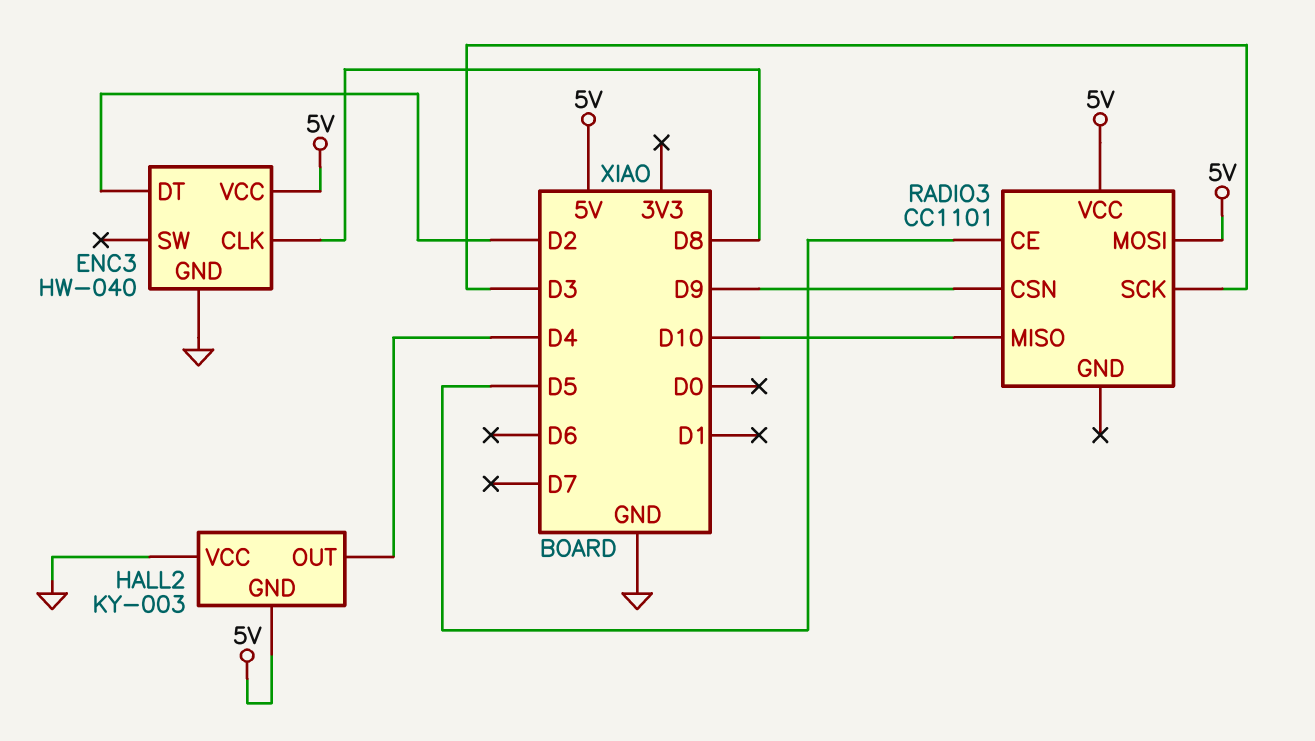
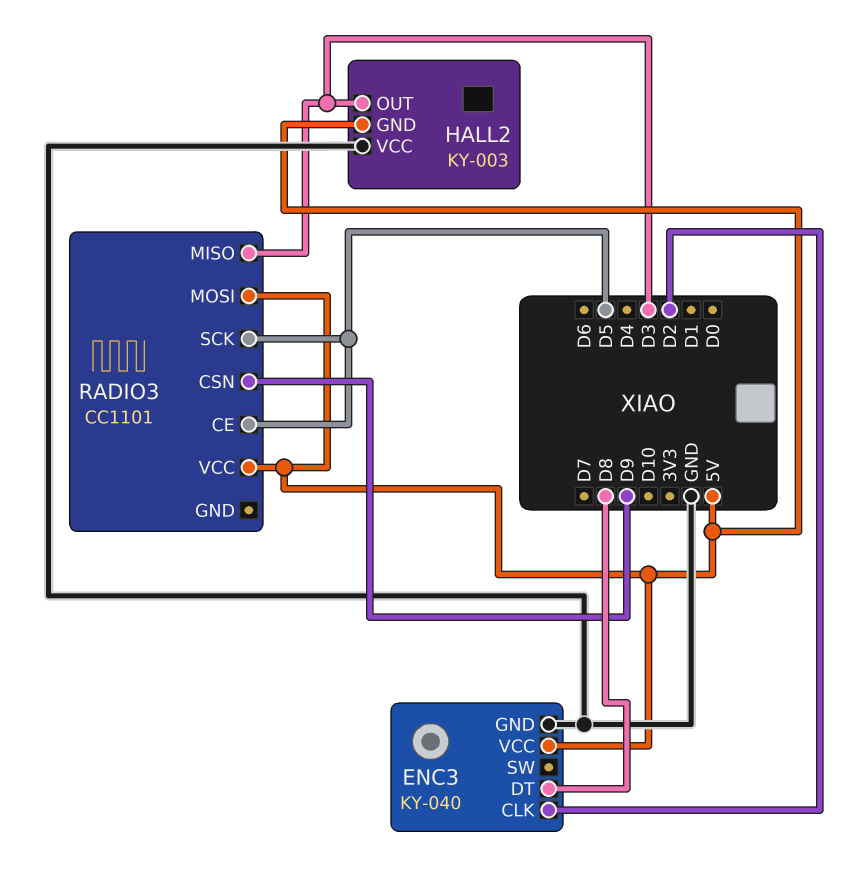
ENC3: HW-040 -> KY-040
ENC3 pin CLK: D8 -> D2
ENC3 pin DT: D2 -> D8
HALL2 pin OUT: D4 -> D3
RADIO3 pin MISO: D10 -> D3
RADIO3 pin SCK: D3 -> D5

